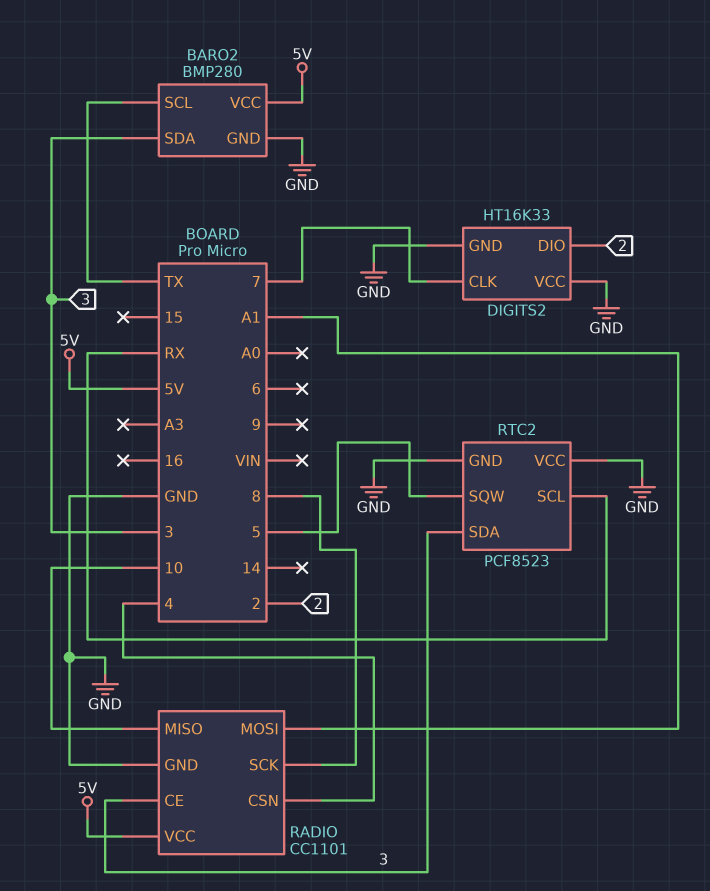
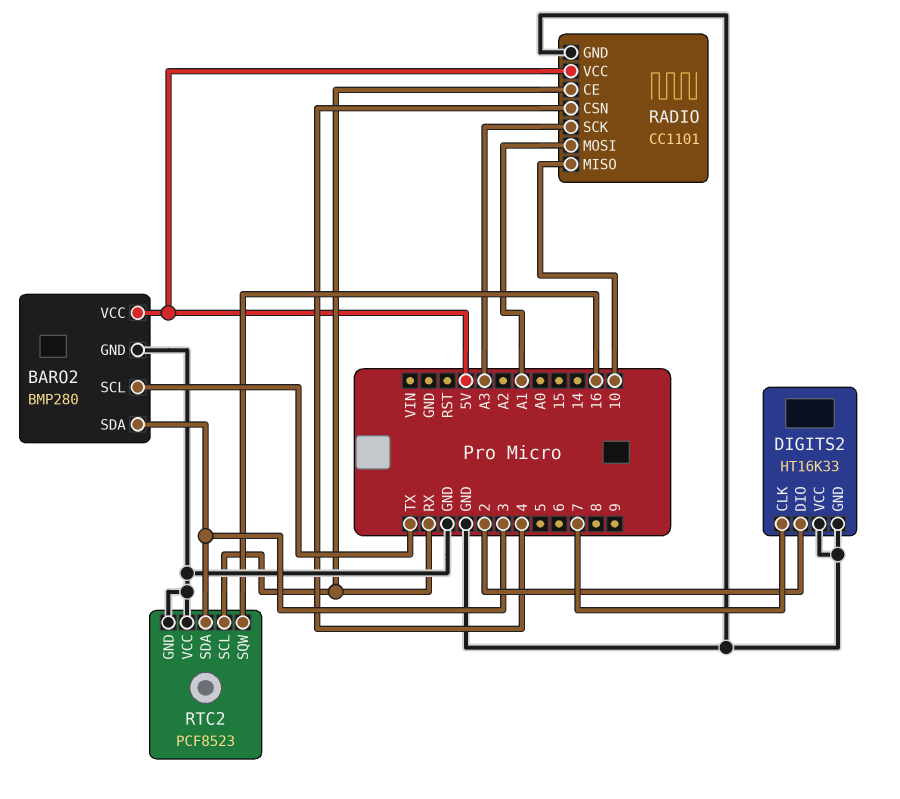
RADIO pin CE: 3 -> RX
RADIO pin SCK: 8 -> A3
RTC2 pin SQW: 5 -> 16

